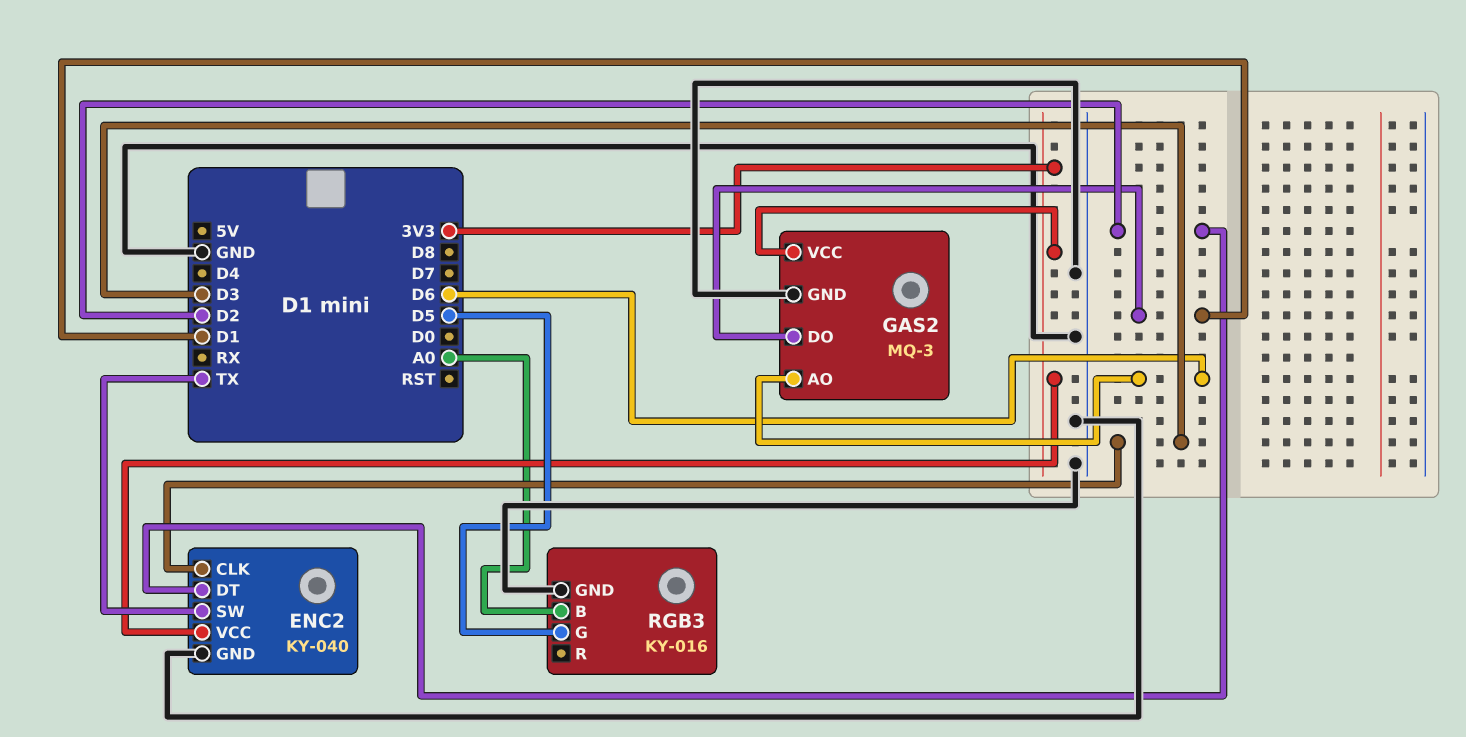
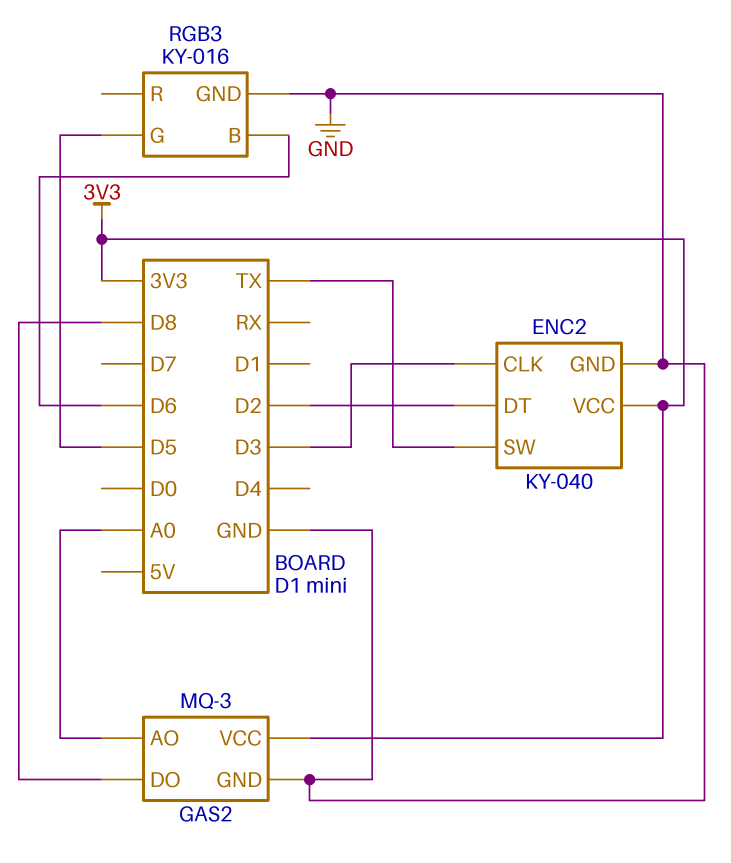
GAS2 pin AO: D6 -> A0
GAS2 pin DO: D1 -> D8
RGB3 pin B: A0 -> D6

